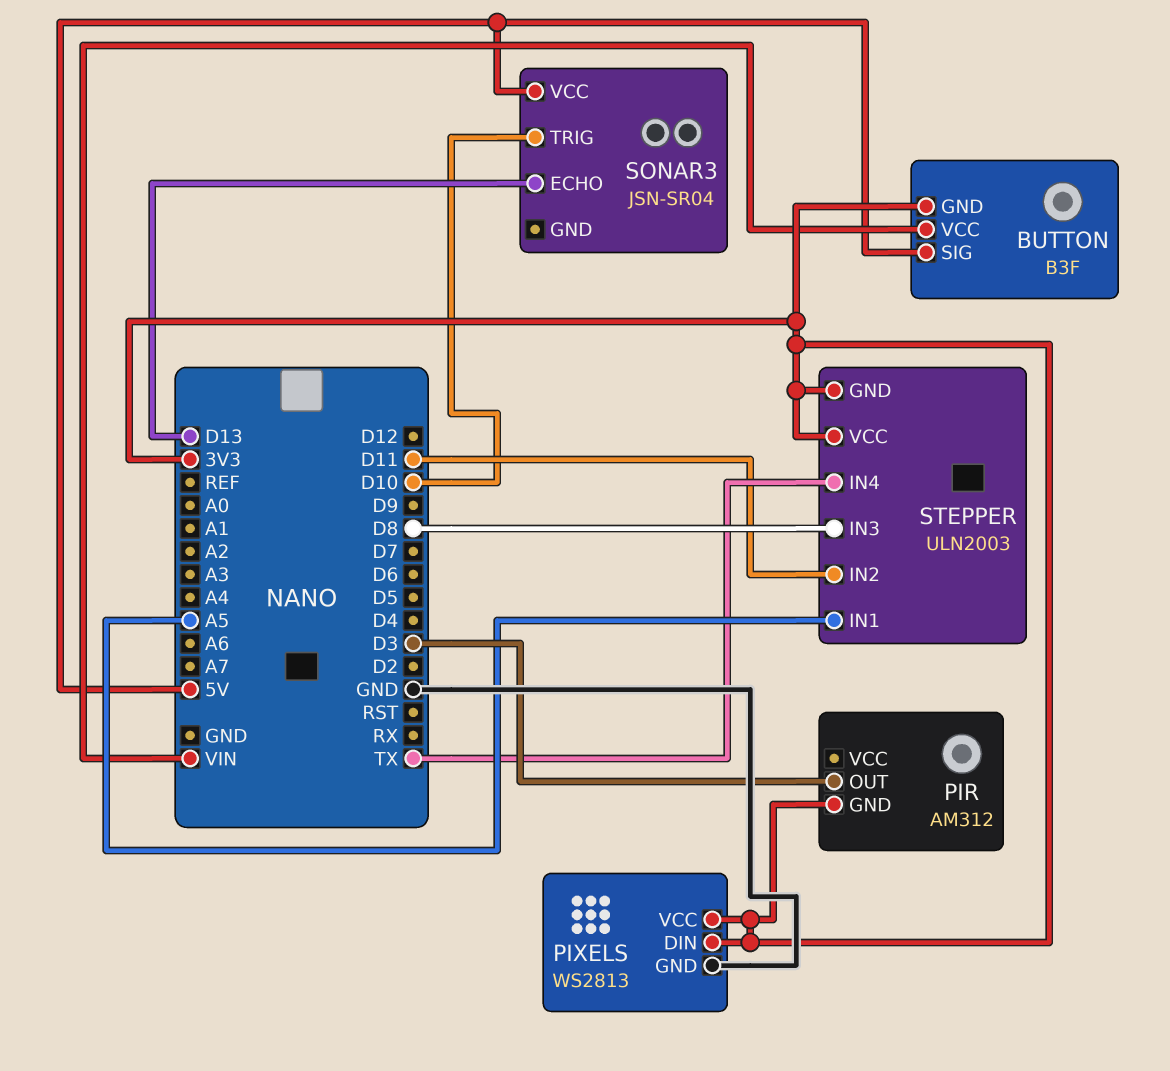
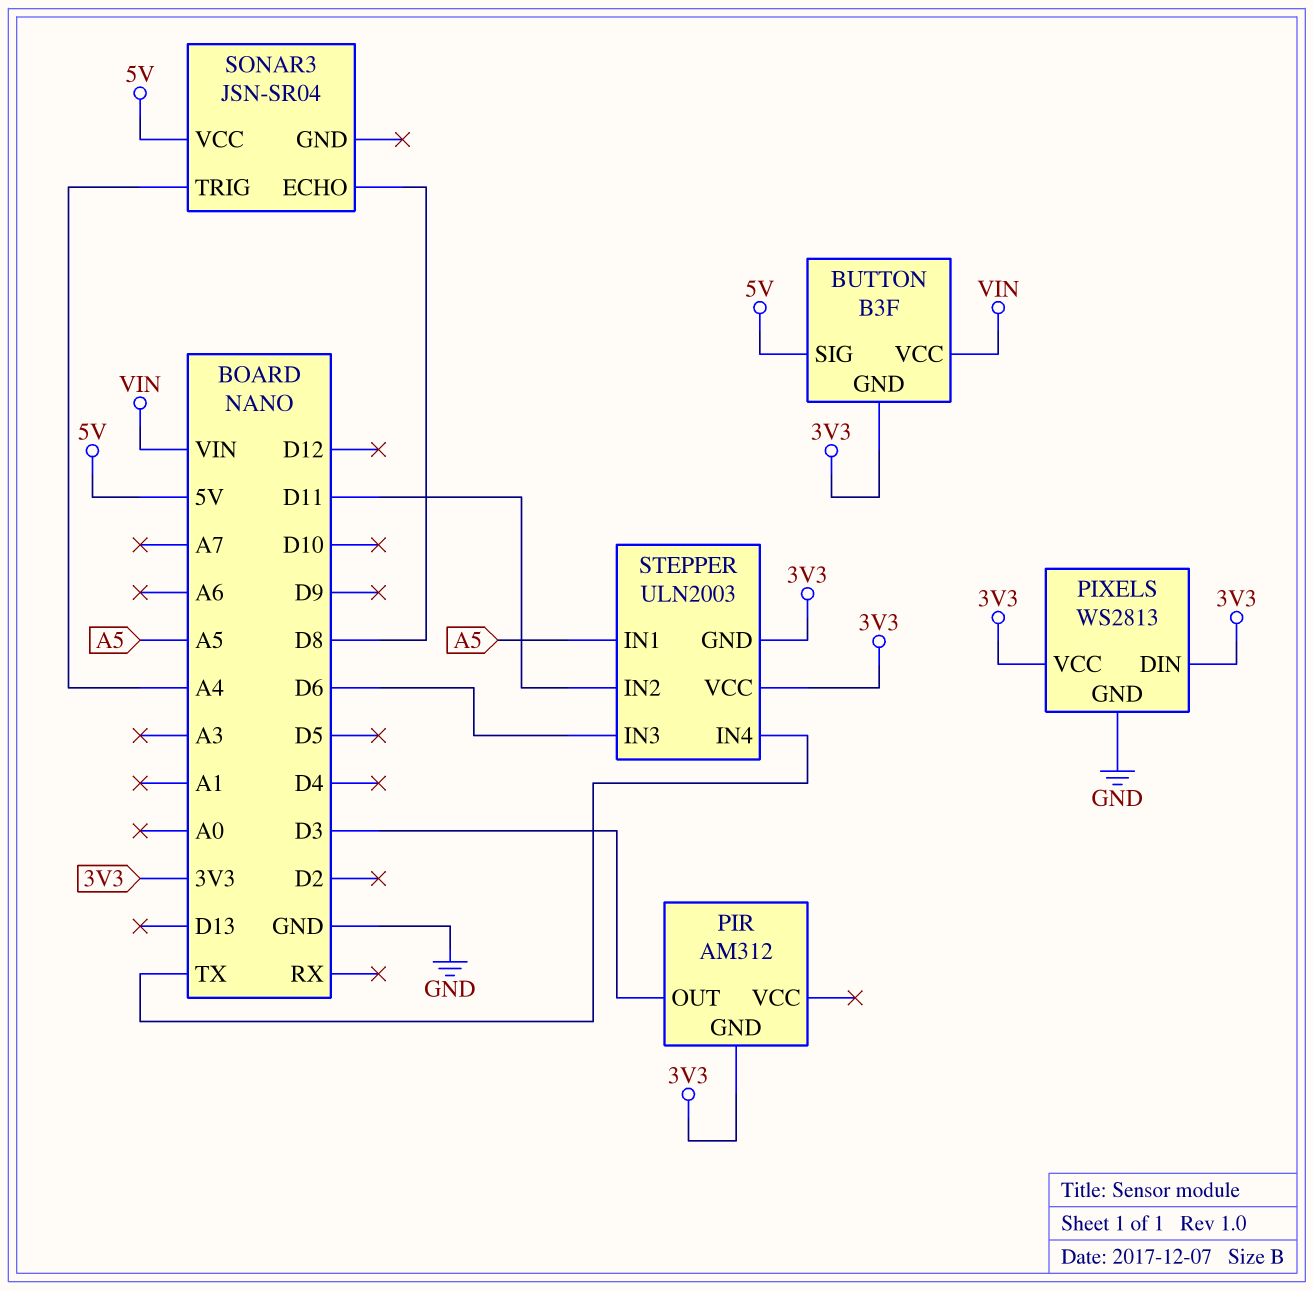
SONAR3 pin ECHO: D13 -> D8
SONAR3 pin TRIG: D10 -> A4
STEPPER pin IN3: D8 -> D6

